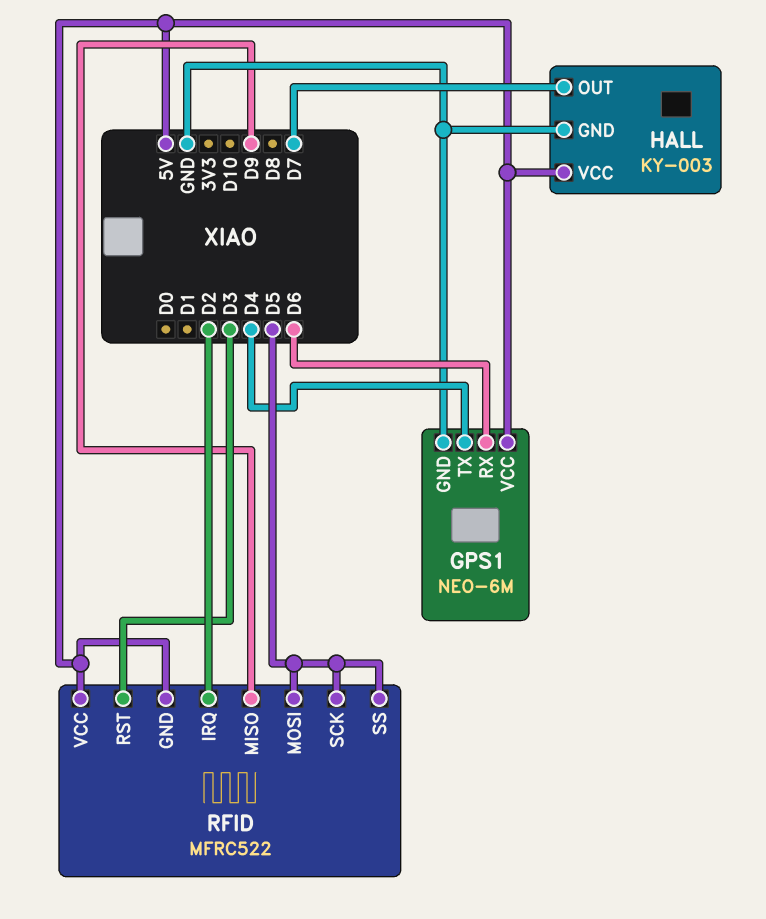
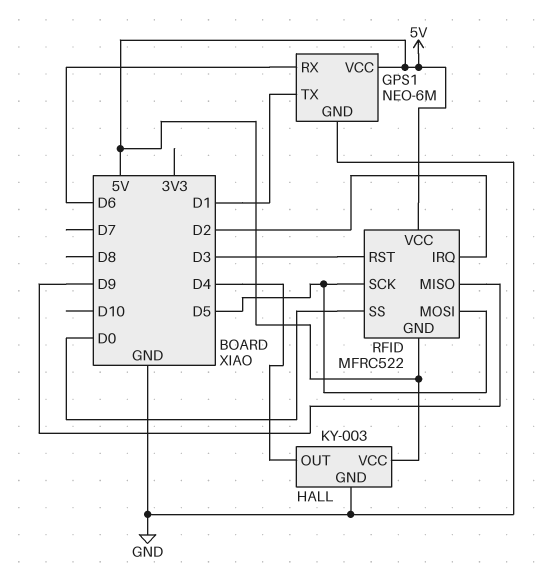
GPS1 pin TX: D4 -> D1
HALL pin OUT: D7 -> D4
RFID pin SS: D5 -> D0

